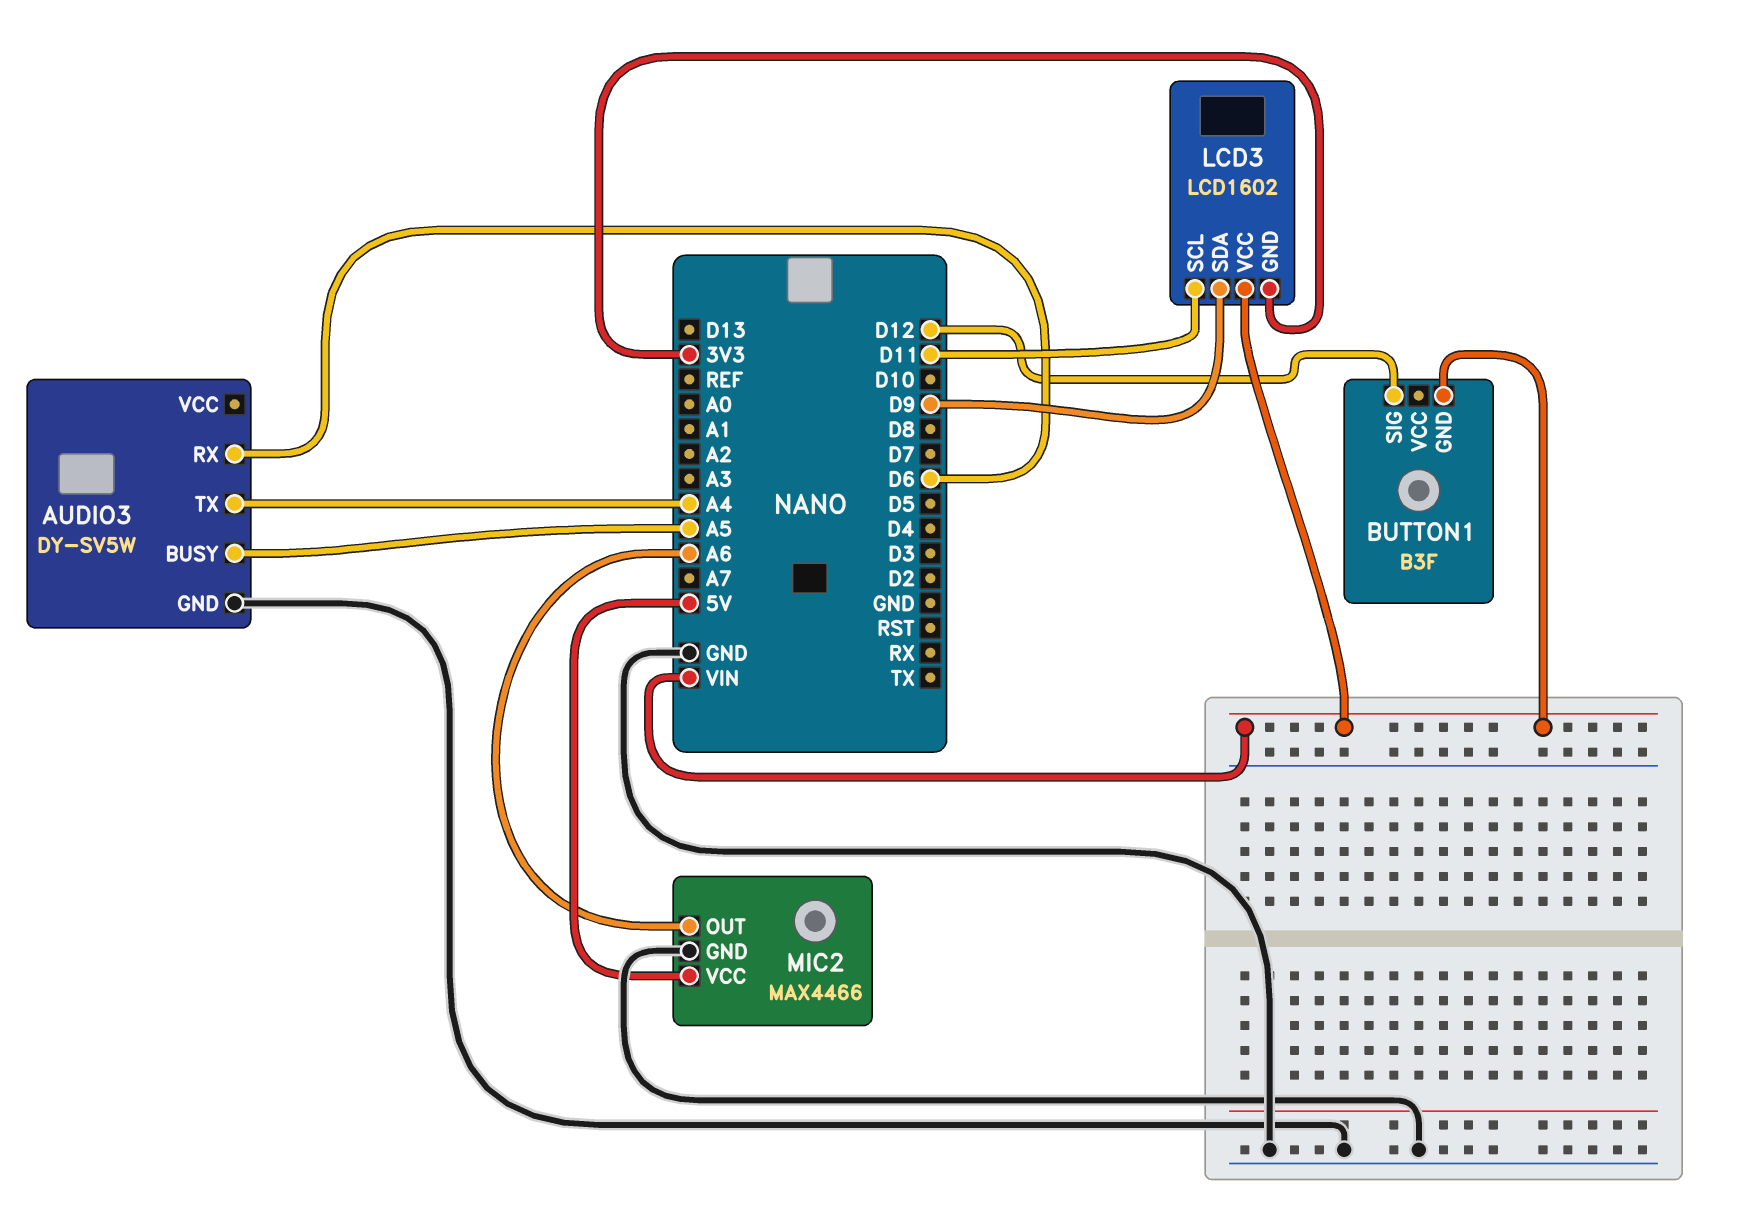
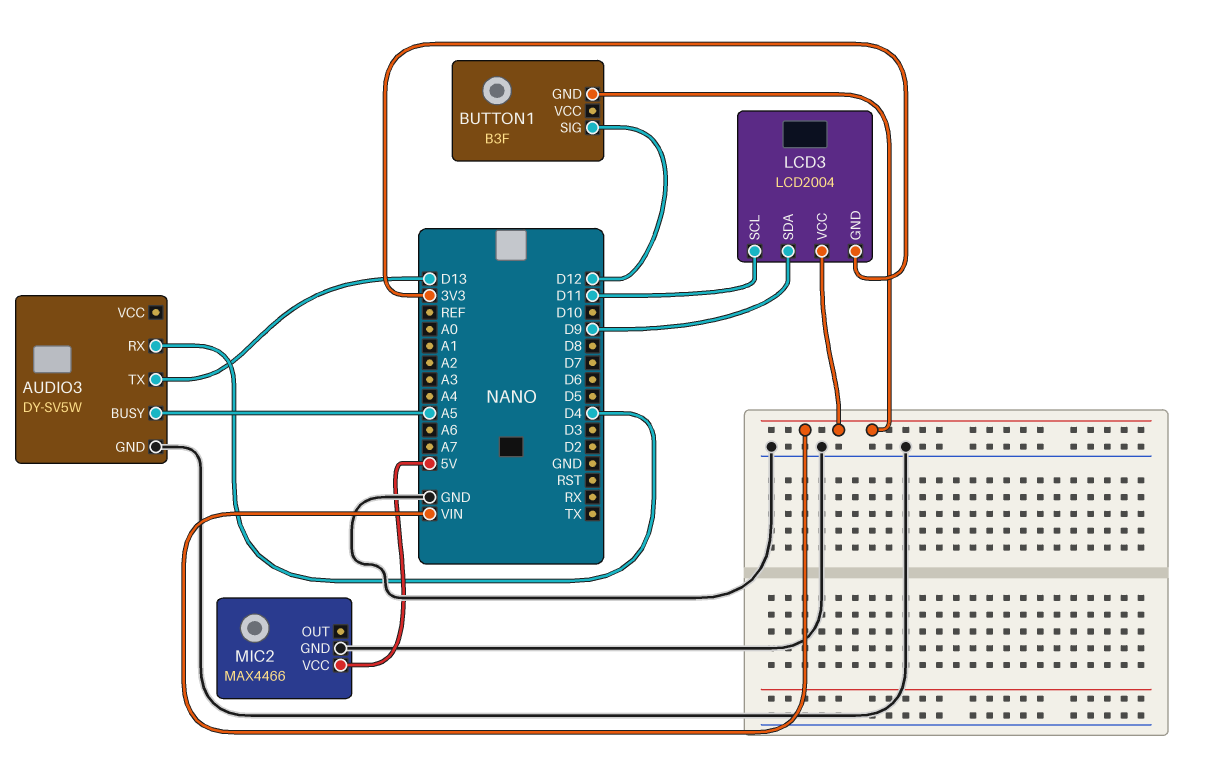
AUDIO3 pin RX: D6 -> D4
AUDIO3 pin TX: A4 -> D13
LCD3: LCD1602 -> LCD2004
MIC2 pin OUT: A6 -> none

